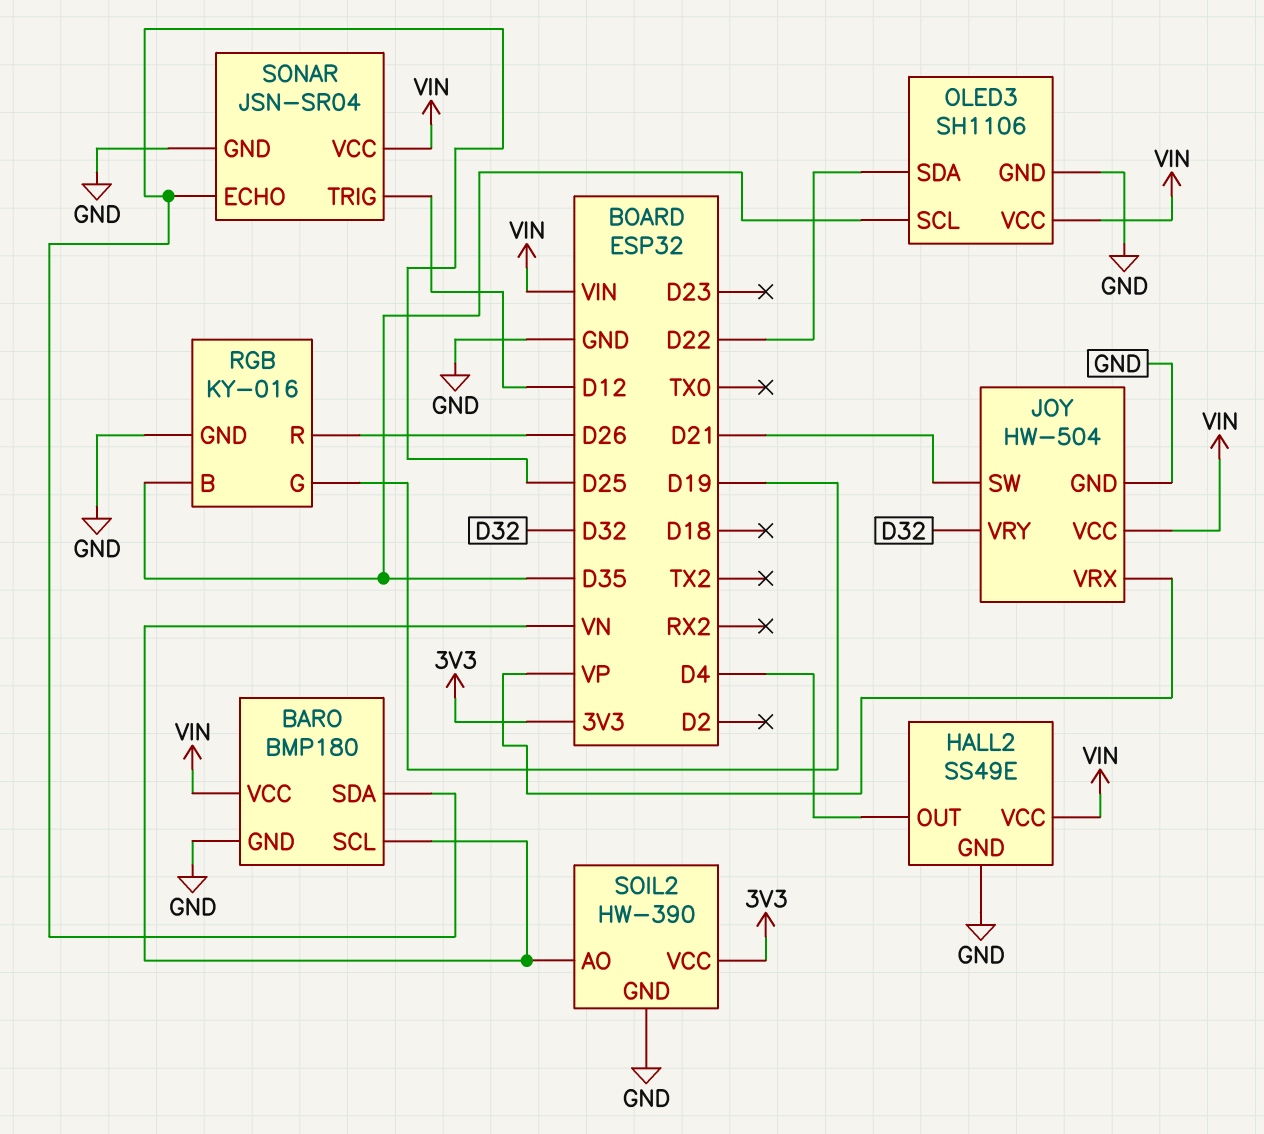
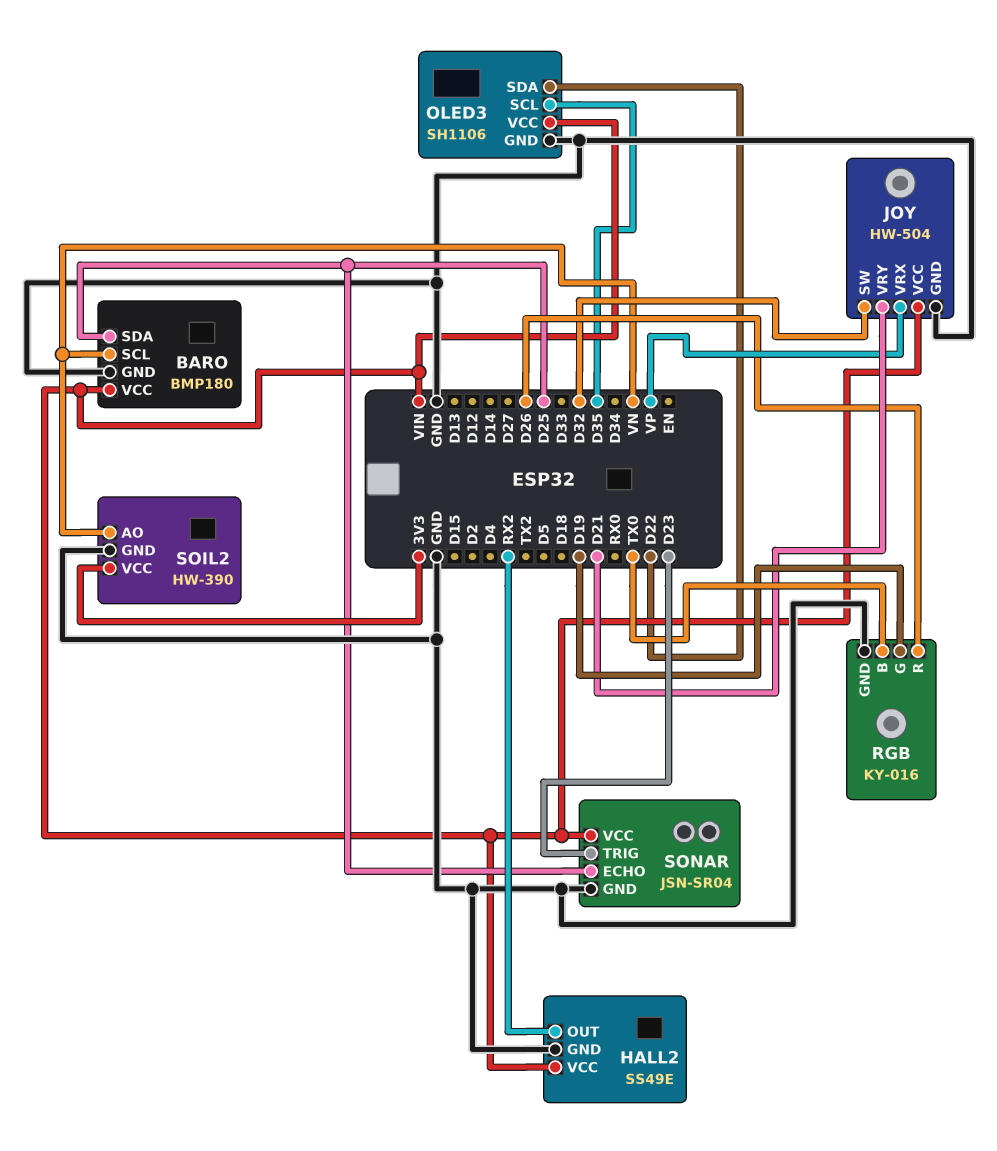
HALL2 pin OUT: D4 -> RX2
JOY pin SW: D21 -> D32
JOY pin VRY: D32 -> D21
RGB pin B: D35 -> TX0
SONAR pin TRIG: D12 -> D23

